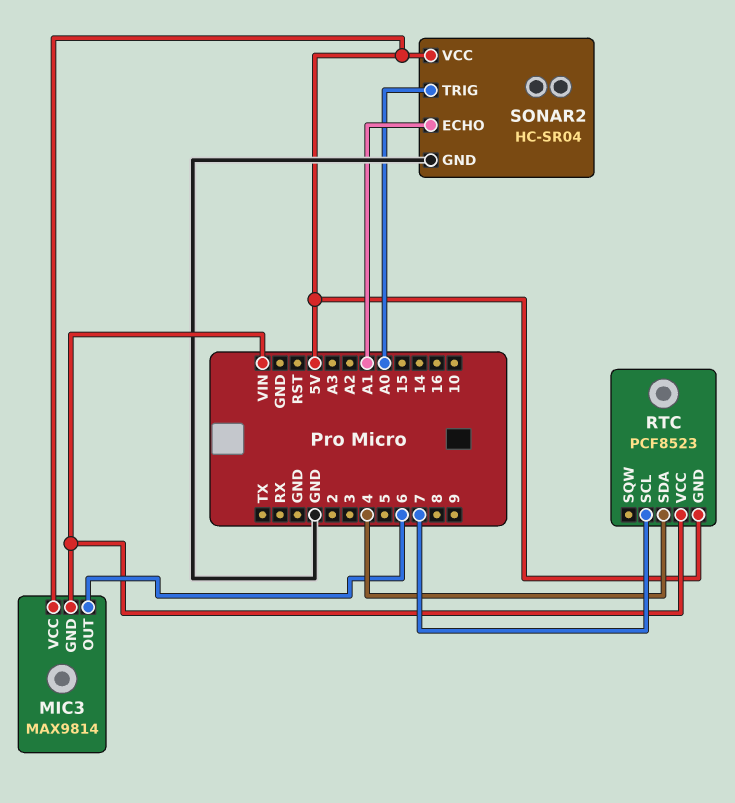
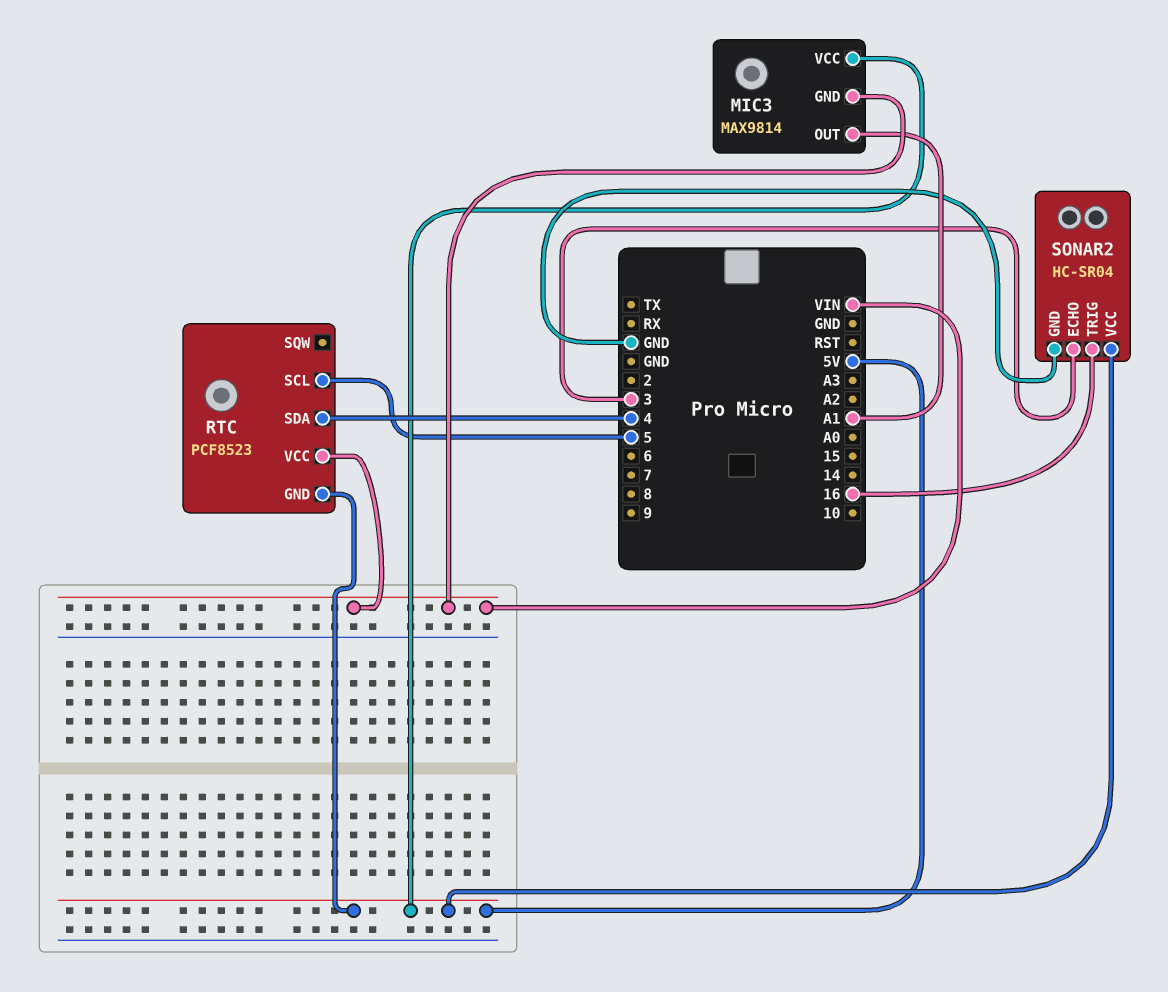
MIC3 pin OUT: 6 -> A1
RTC pin SCL: 7 -> 5
SONAR2 pin ECHO: A1 -> 3
SONAR2 pin TRIG: A0 -> 16

